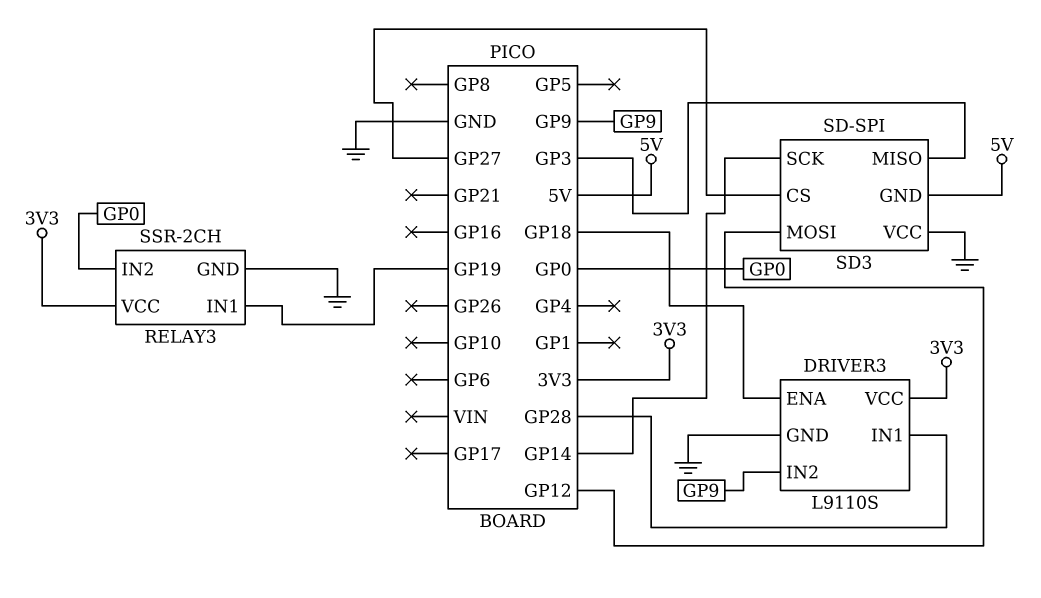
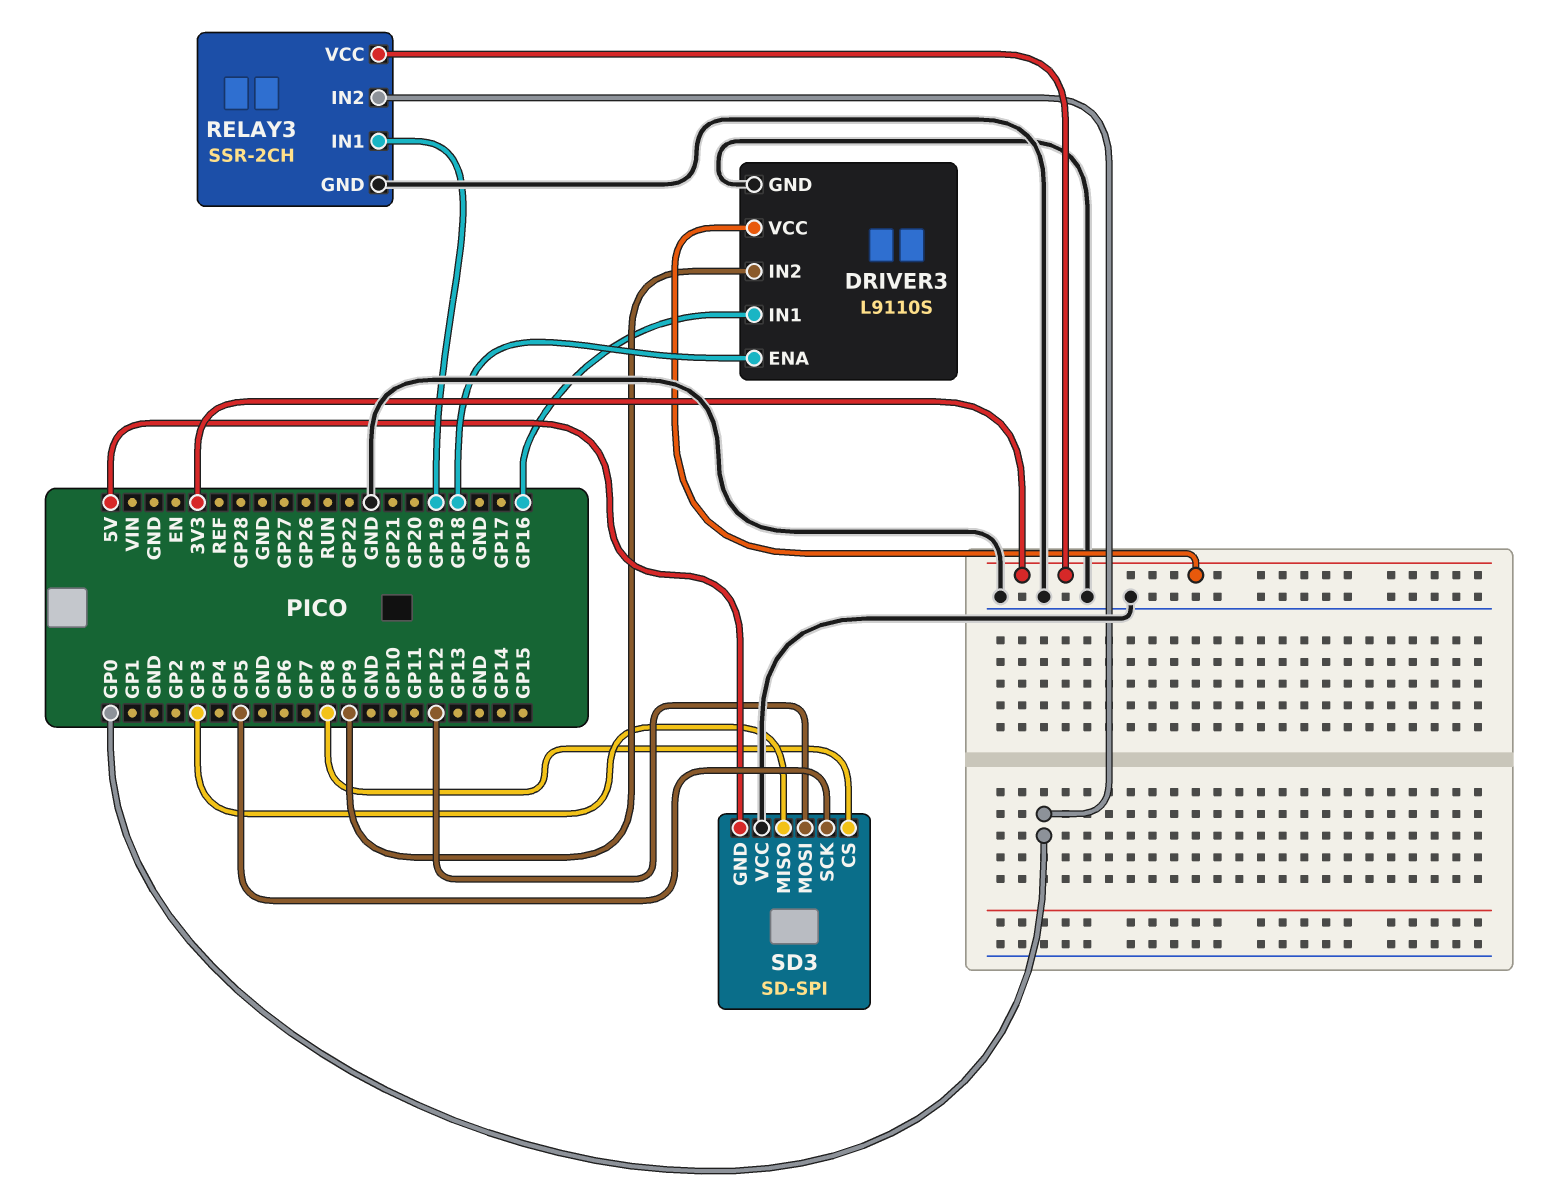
DRIVER3 pin IN1: GP28 -> GP16
SD3 pin CS: GP27 -> GP8
SD3 pin SCK: GP14 -> GP5

